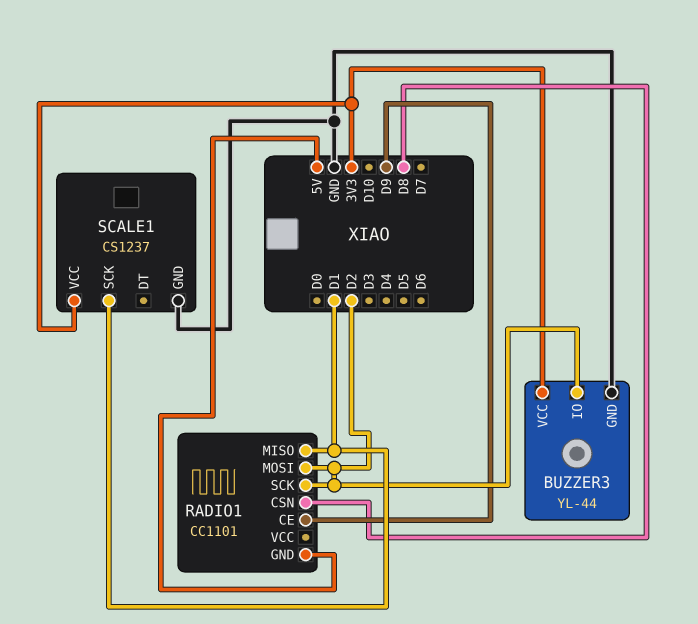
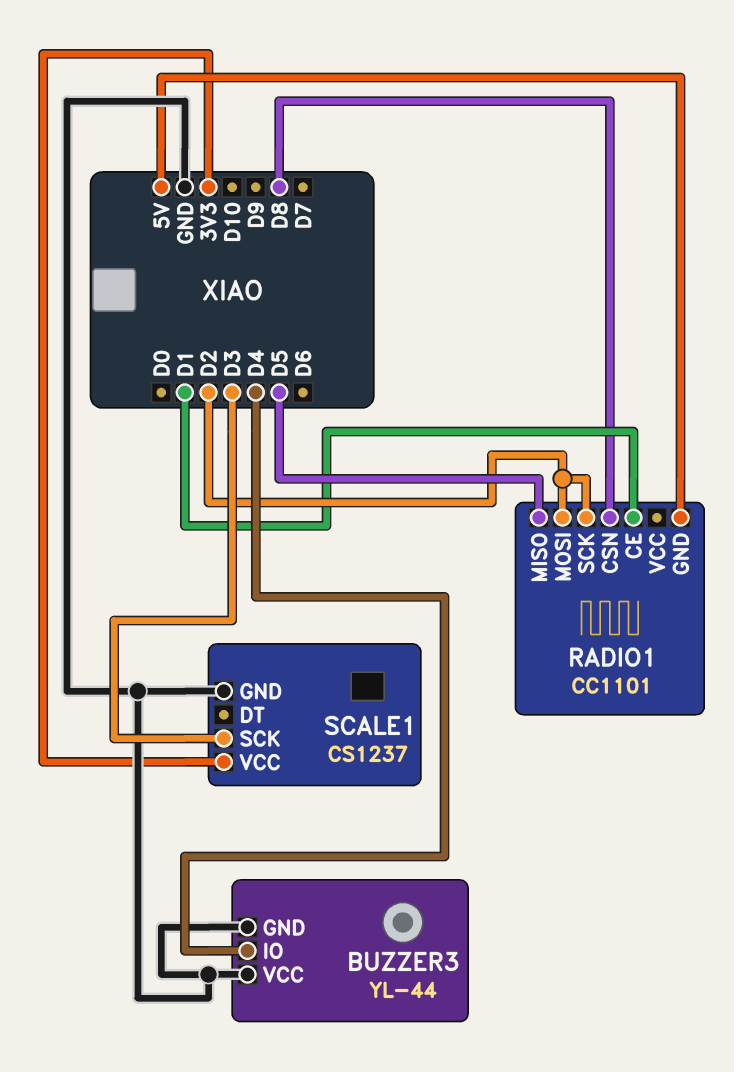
BUZZER3 pin IO: D2 -> D4
BUZZER3 pin VCC: 3V3 -> GND
RADIO1 pin CE: D9 -> D1
RADIO1 pin MISO: D1 -> D5
SCALE1 pin SCK: D1 -> D3

